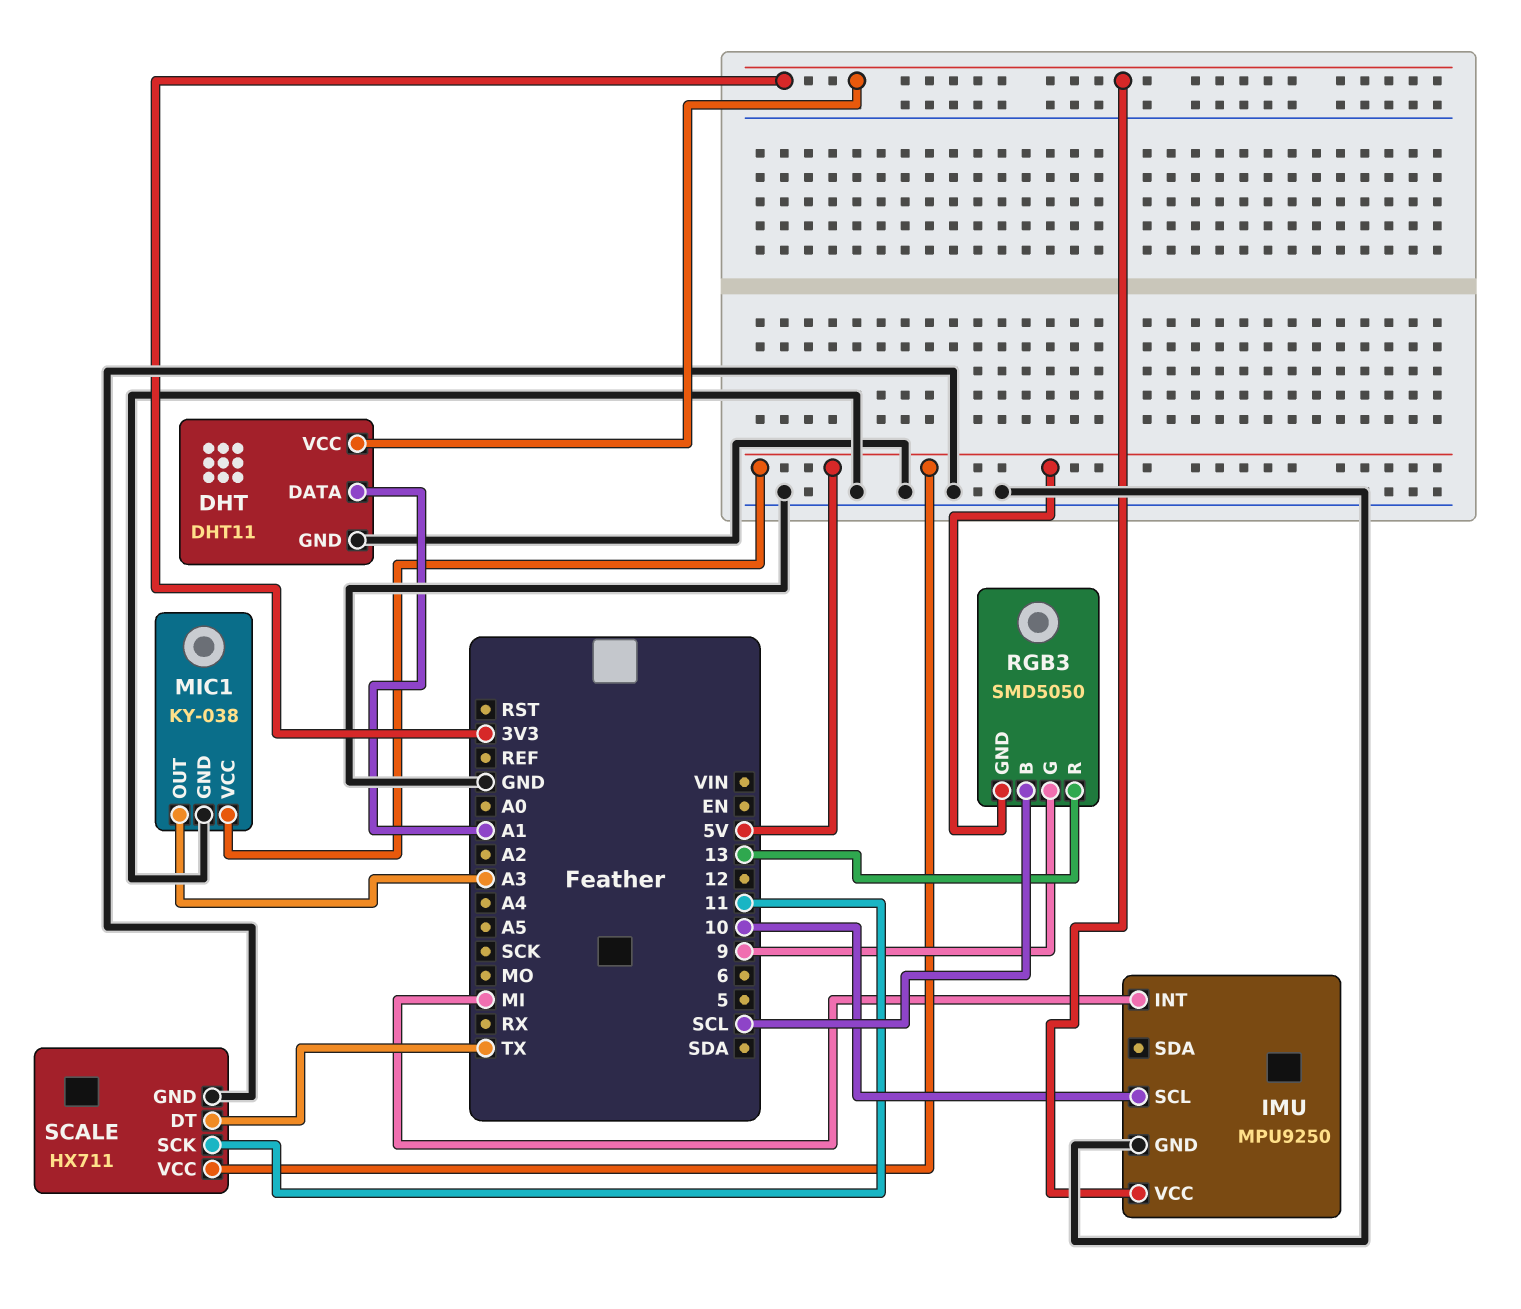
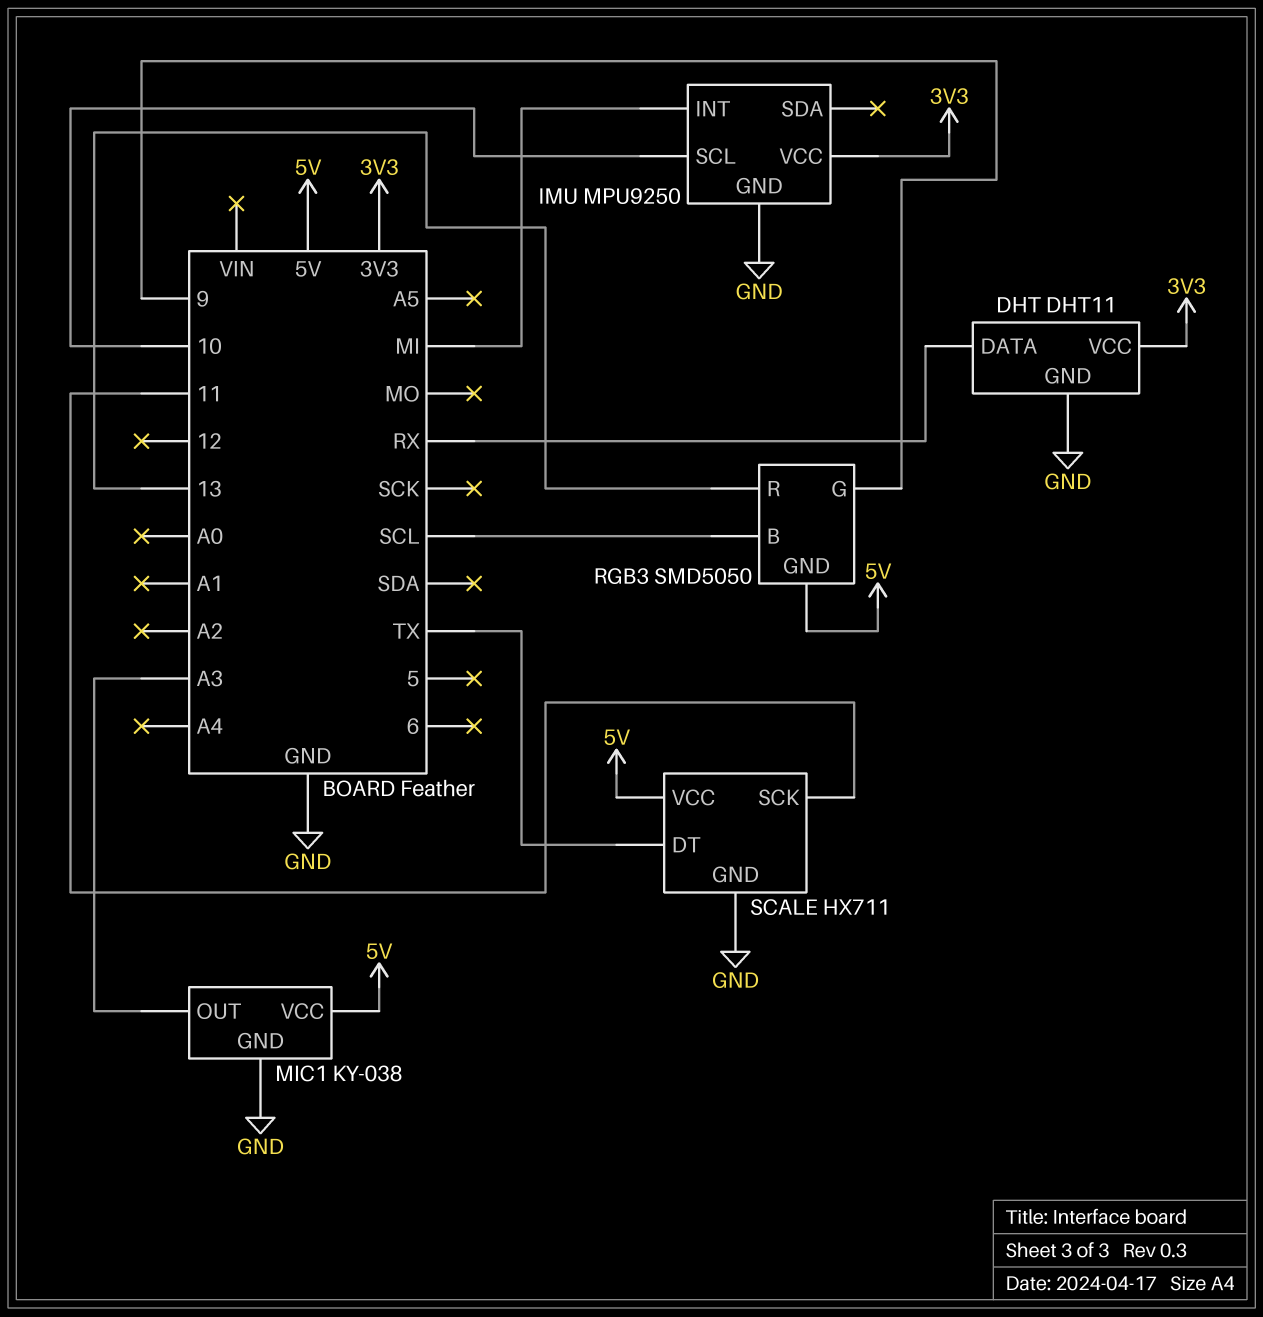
DHT pin DATA: A1 -> RX

